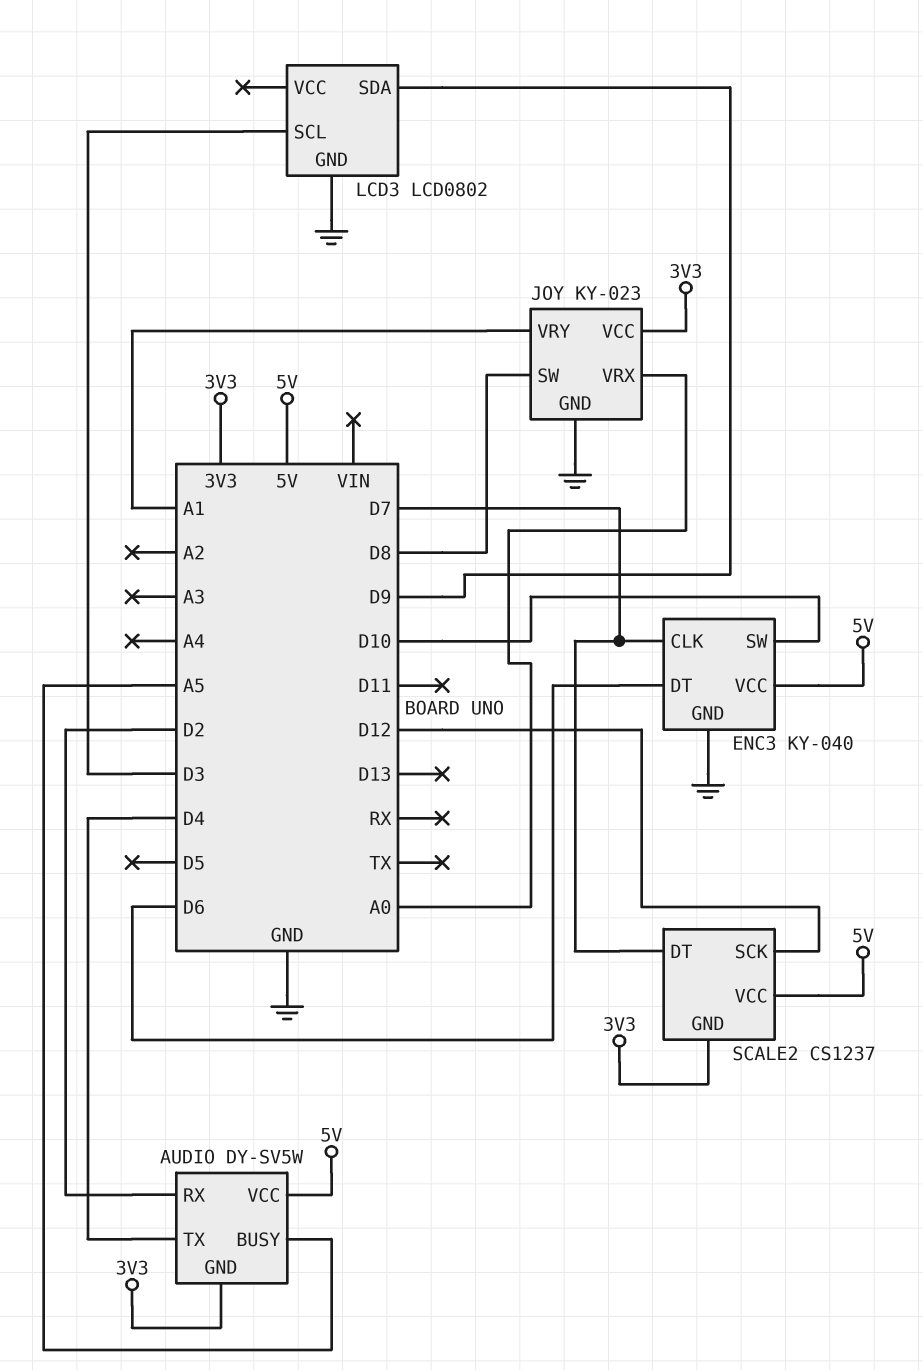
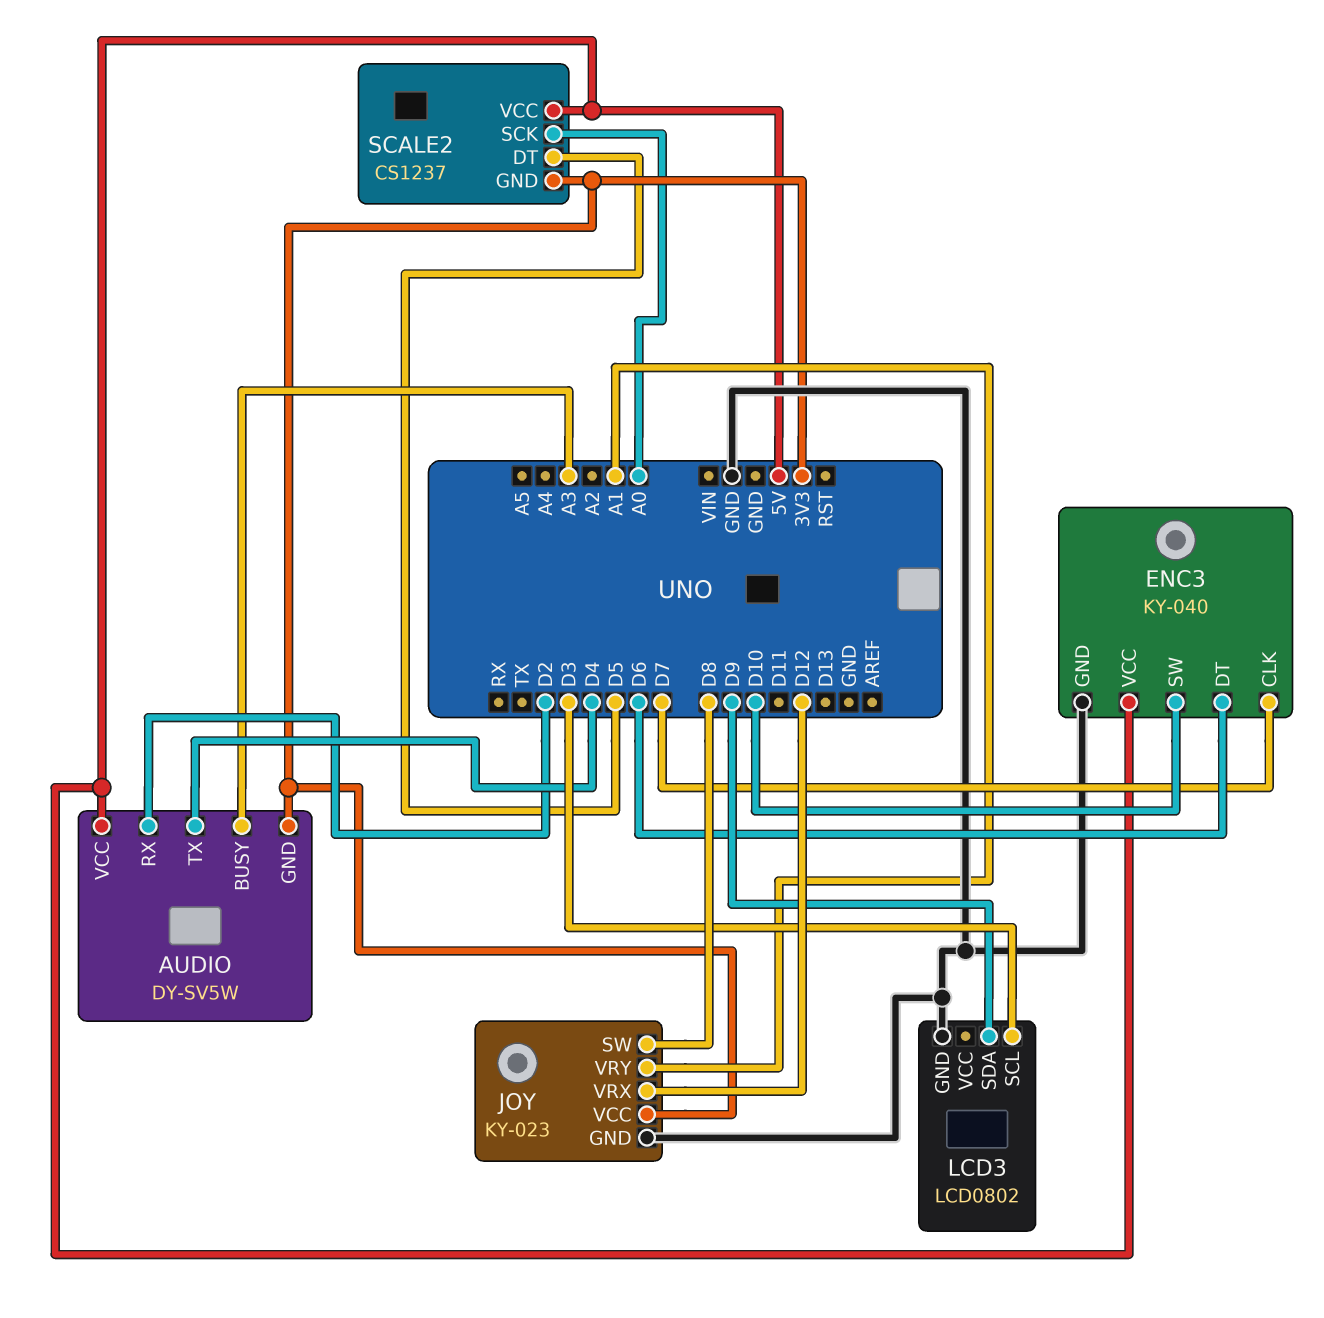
AUDIO pin BUSY: A5 -> A3
JOY pin VRX: A0 -> D12
SCALE2 pin DT: D7 -> D5
SCALE2 pin SCK: D12 -> A0

